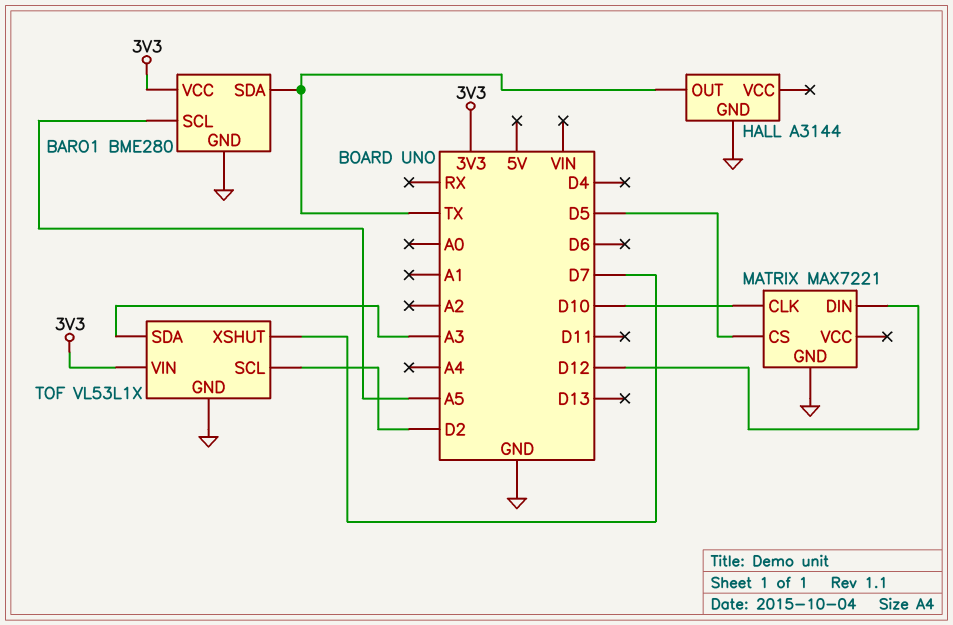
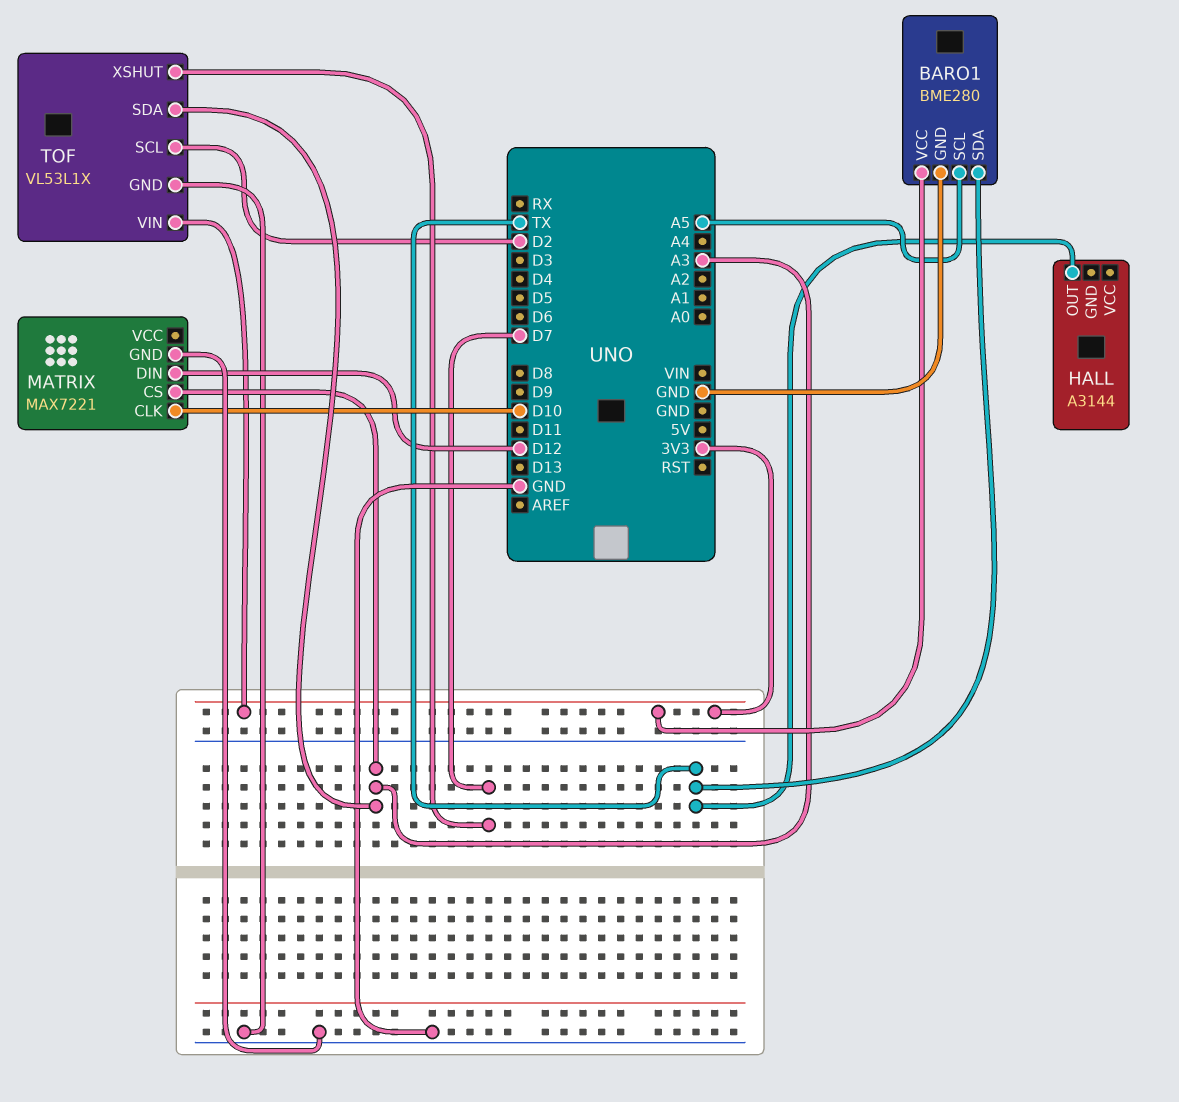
HALL pin GND: GND -> none
MATRIX pin CS: D5 -> A3

